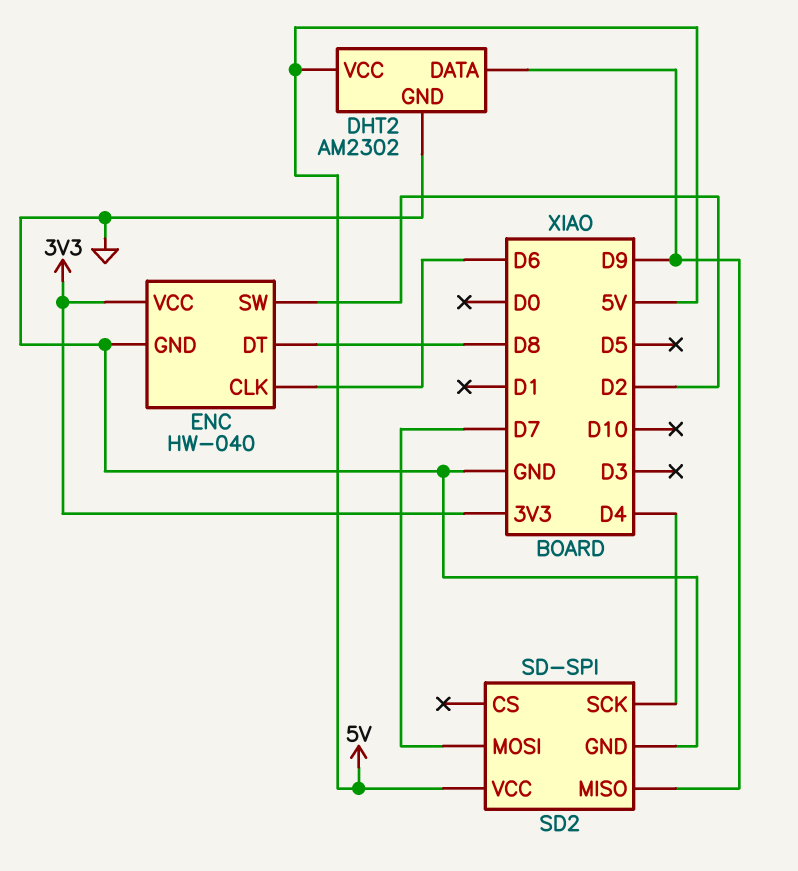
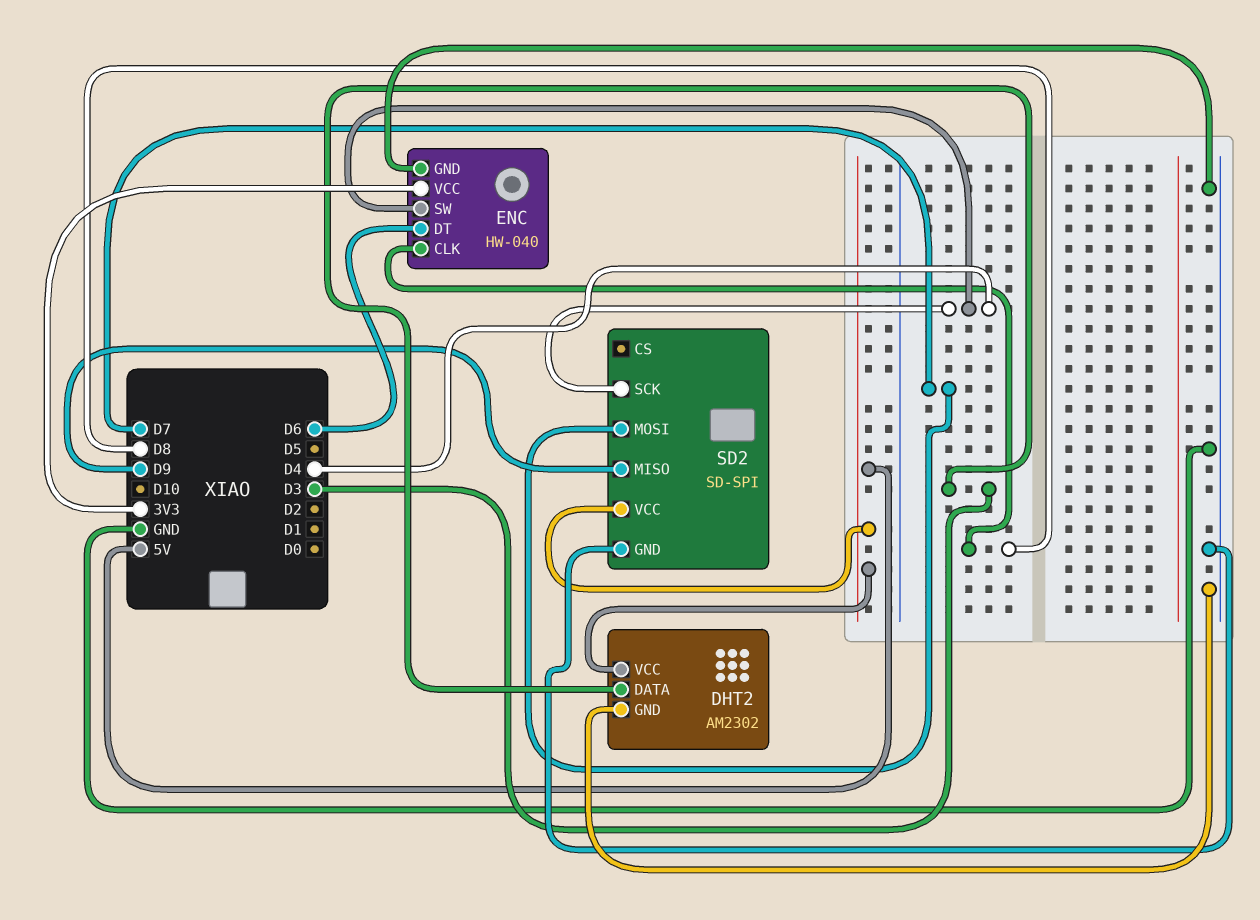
DHT2 pin DATA: D9 -> D3
ENC pin CLK: D6 -> D8
ENC pin DT: D8 -> D6
ENC pin SW: D2 -> D4

